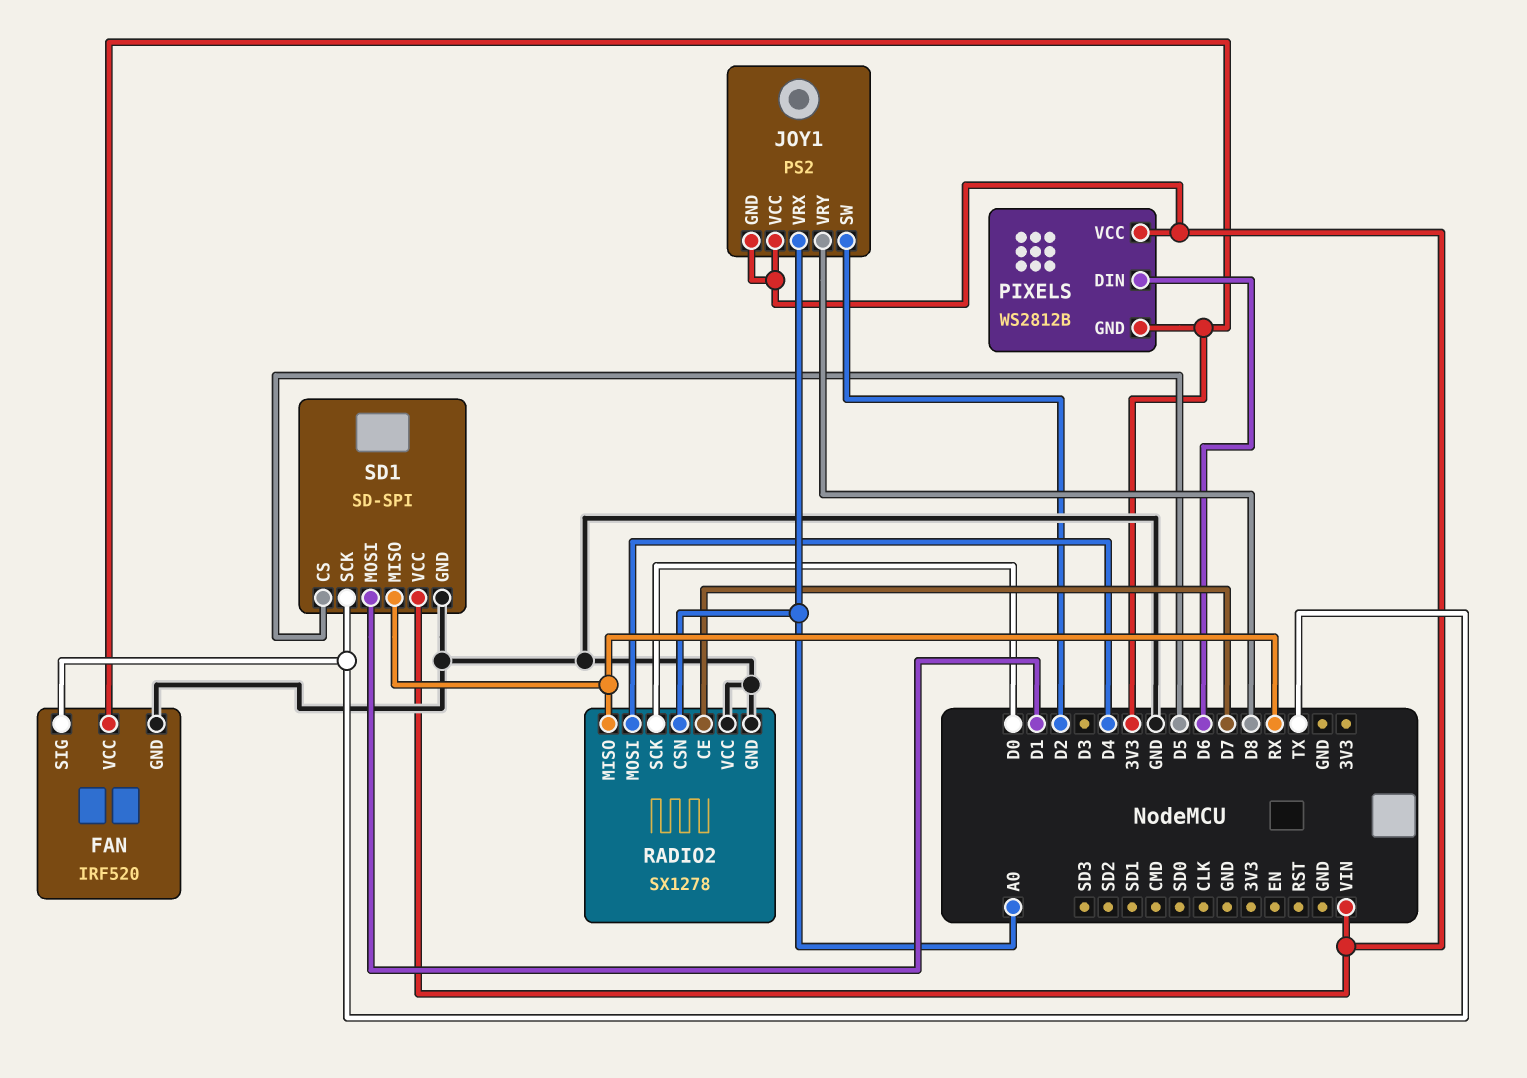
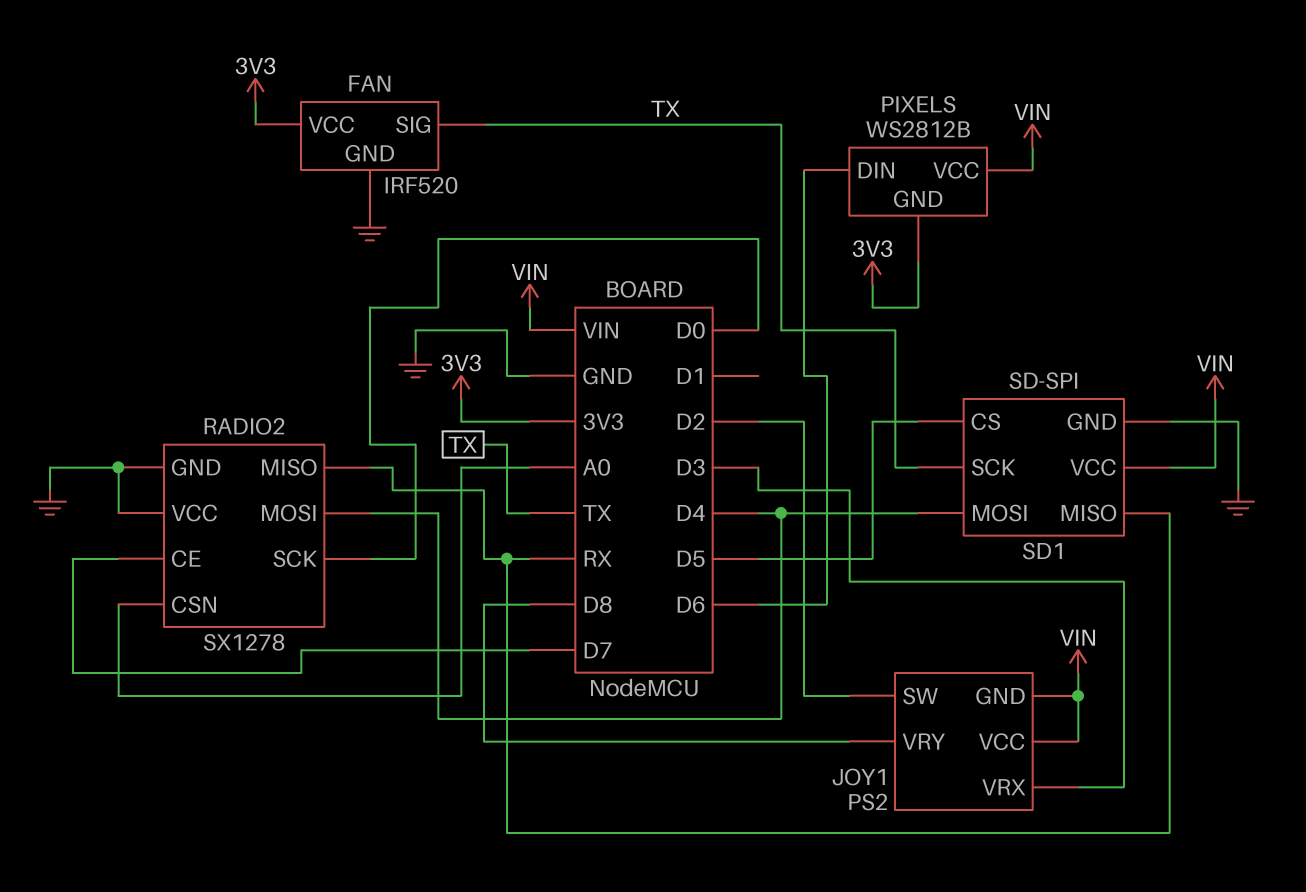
JOY1 pin VRX: A0 -> D3
SD1 pin MOSI: D1 -> D4

